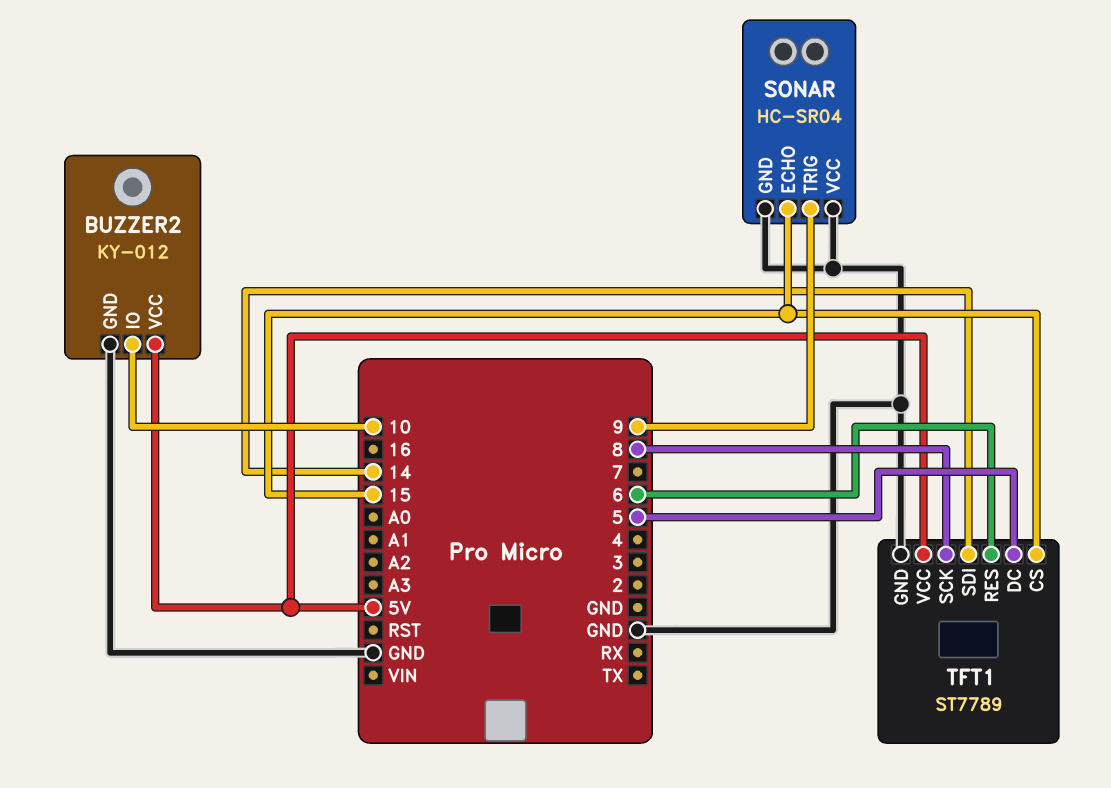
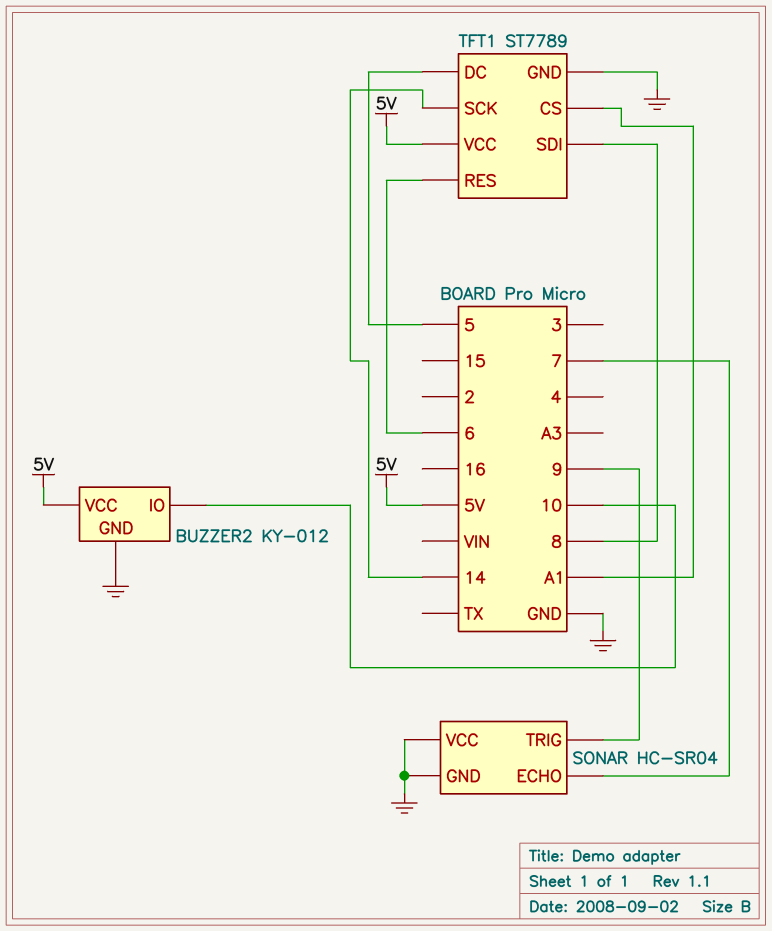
SONAR pin ECHO: 15 -> 7
TFT1 pin CS: 15 -> A1
TFT1 pin SCK: 8 -> 14
TFT1 pin SDI: 14 -> 8

